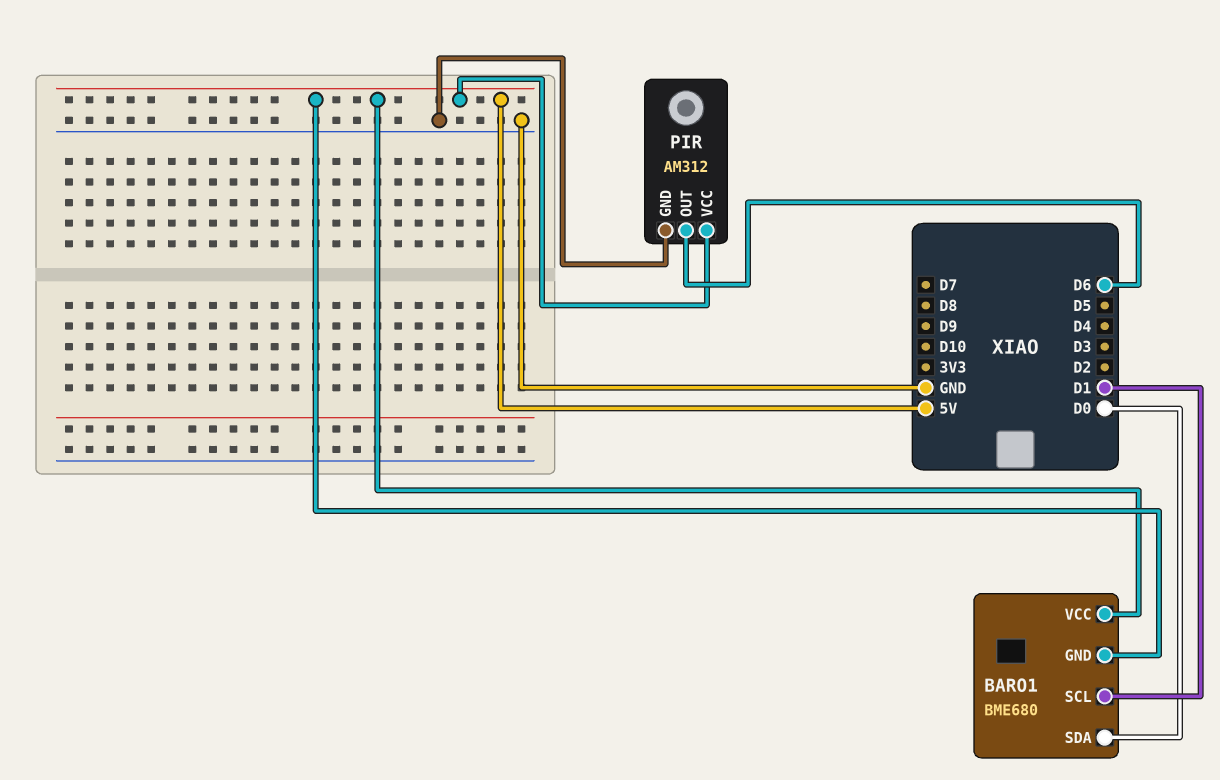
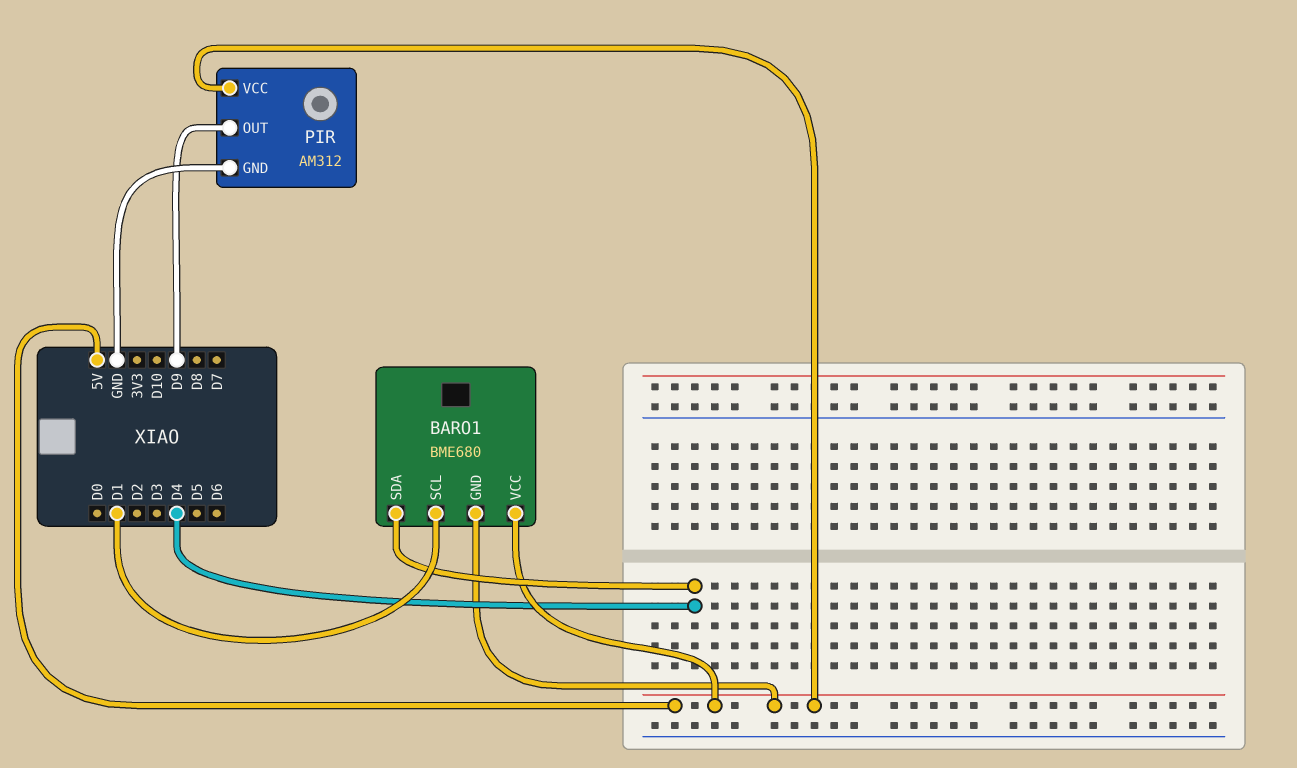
BARO1 pin SDA: D0 -> D4
PIR pin OUT: D6 -> D9

